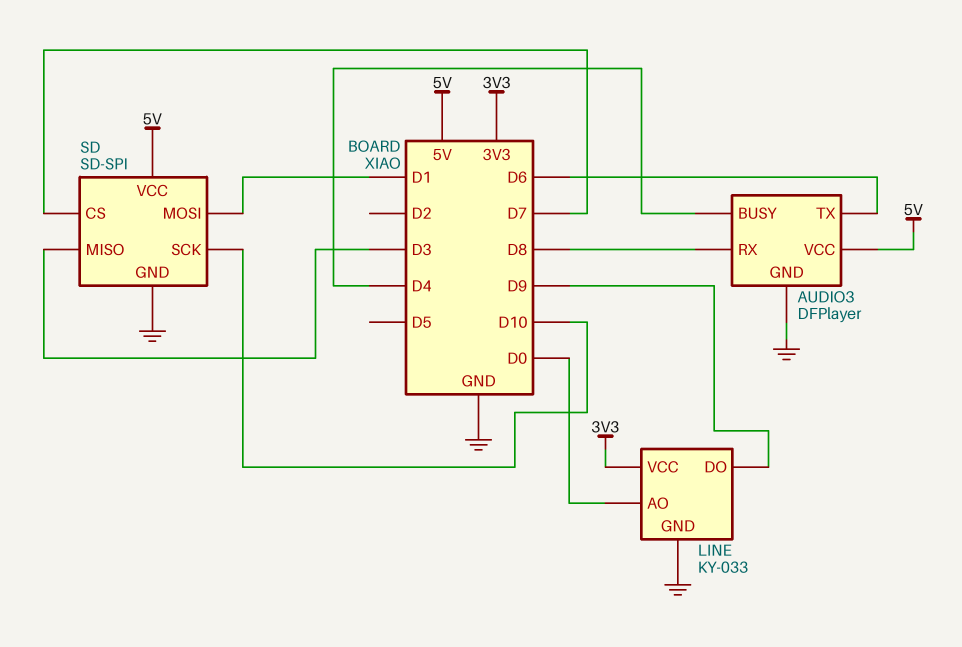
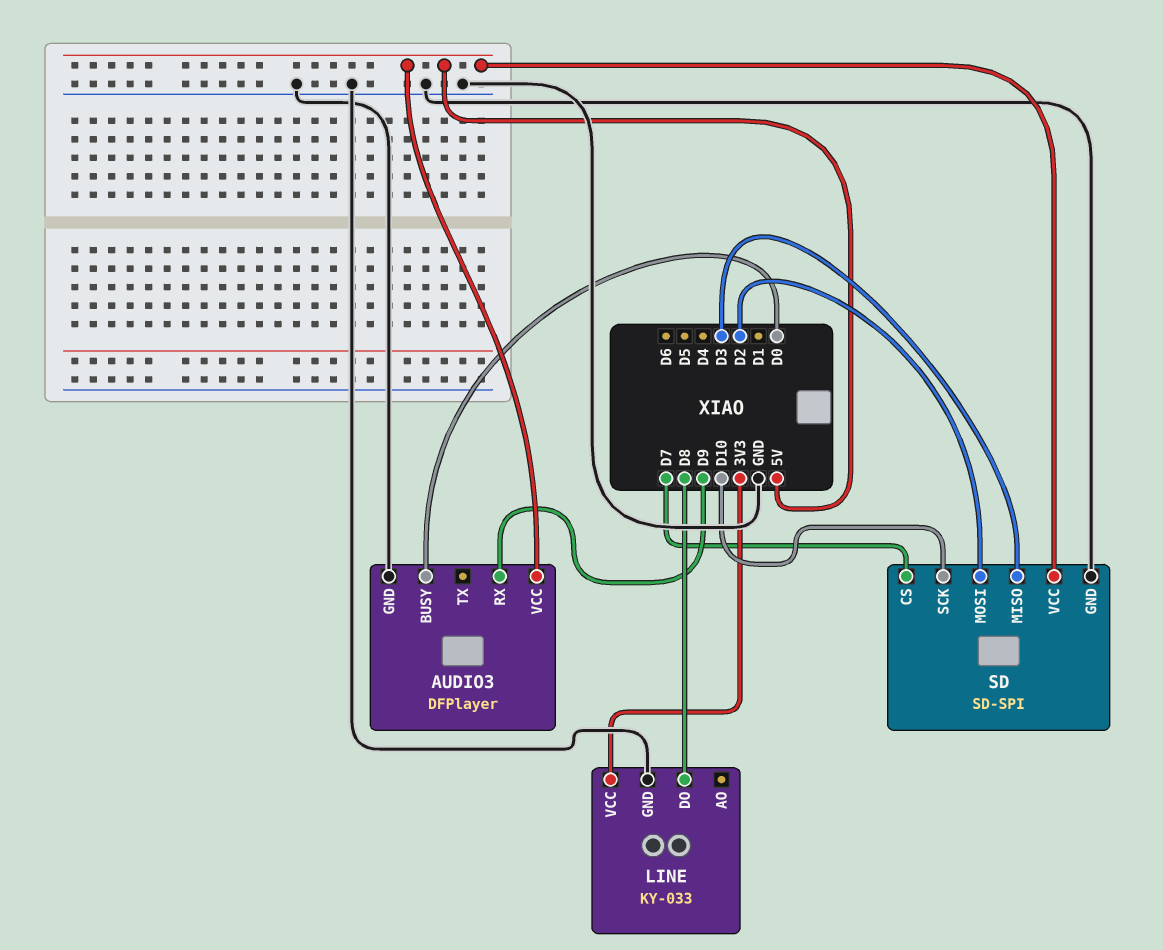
AUDIO3 pin BUSY: D4 -> D0
AUDIO3 pin RX: D8 -> D9
AUDIO3 pin TX: D6 -> none
LINE pin AO: D0 -> none
LINE pin DO: D9 -> D8
SD pin MOSI: D1 -> D2

